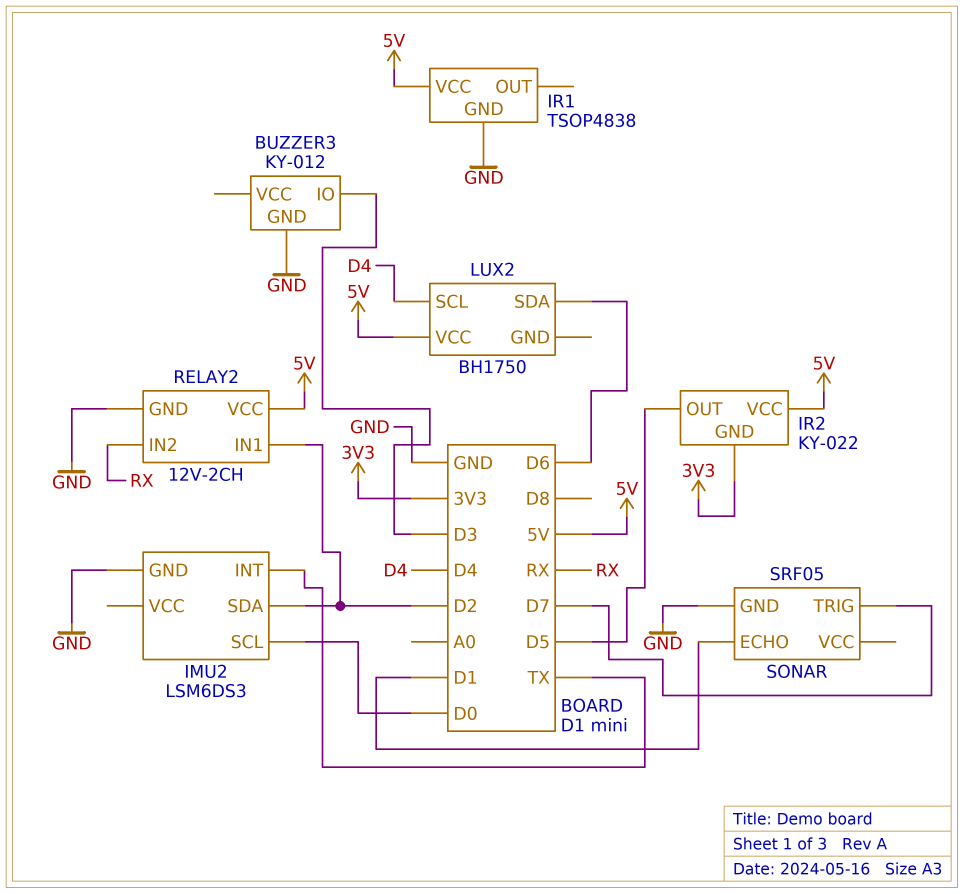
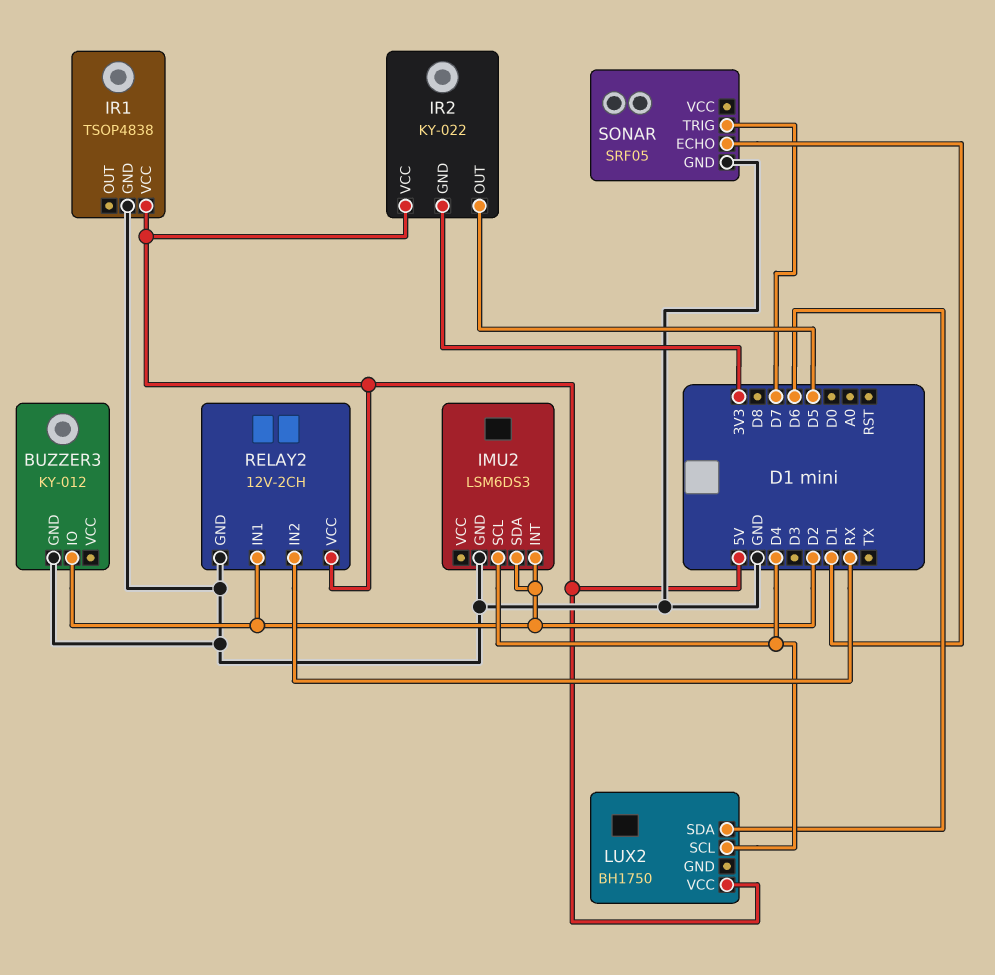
BUZZER3 pin IO: D3 -> D2
IMU2 pin INT: TX -> D2
IMU2 pin SCL: D0 -> D4

